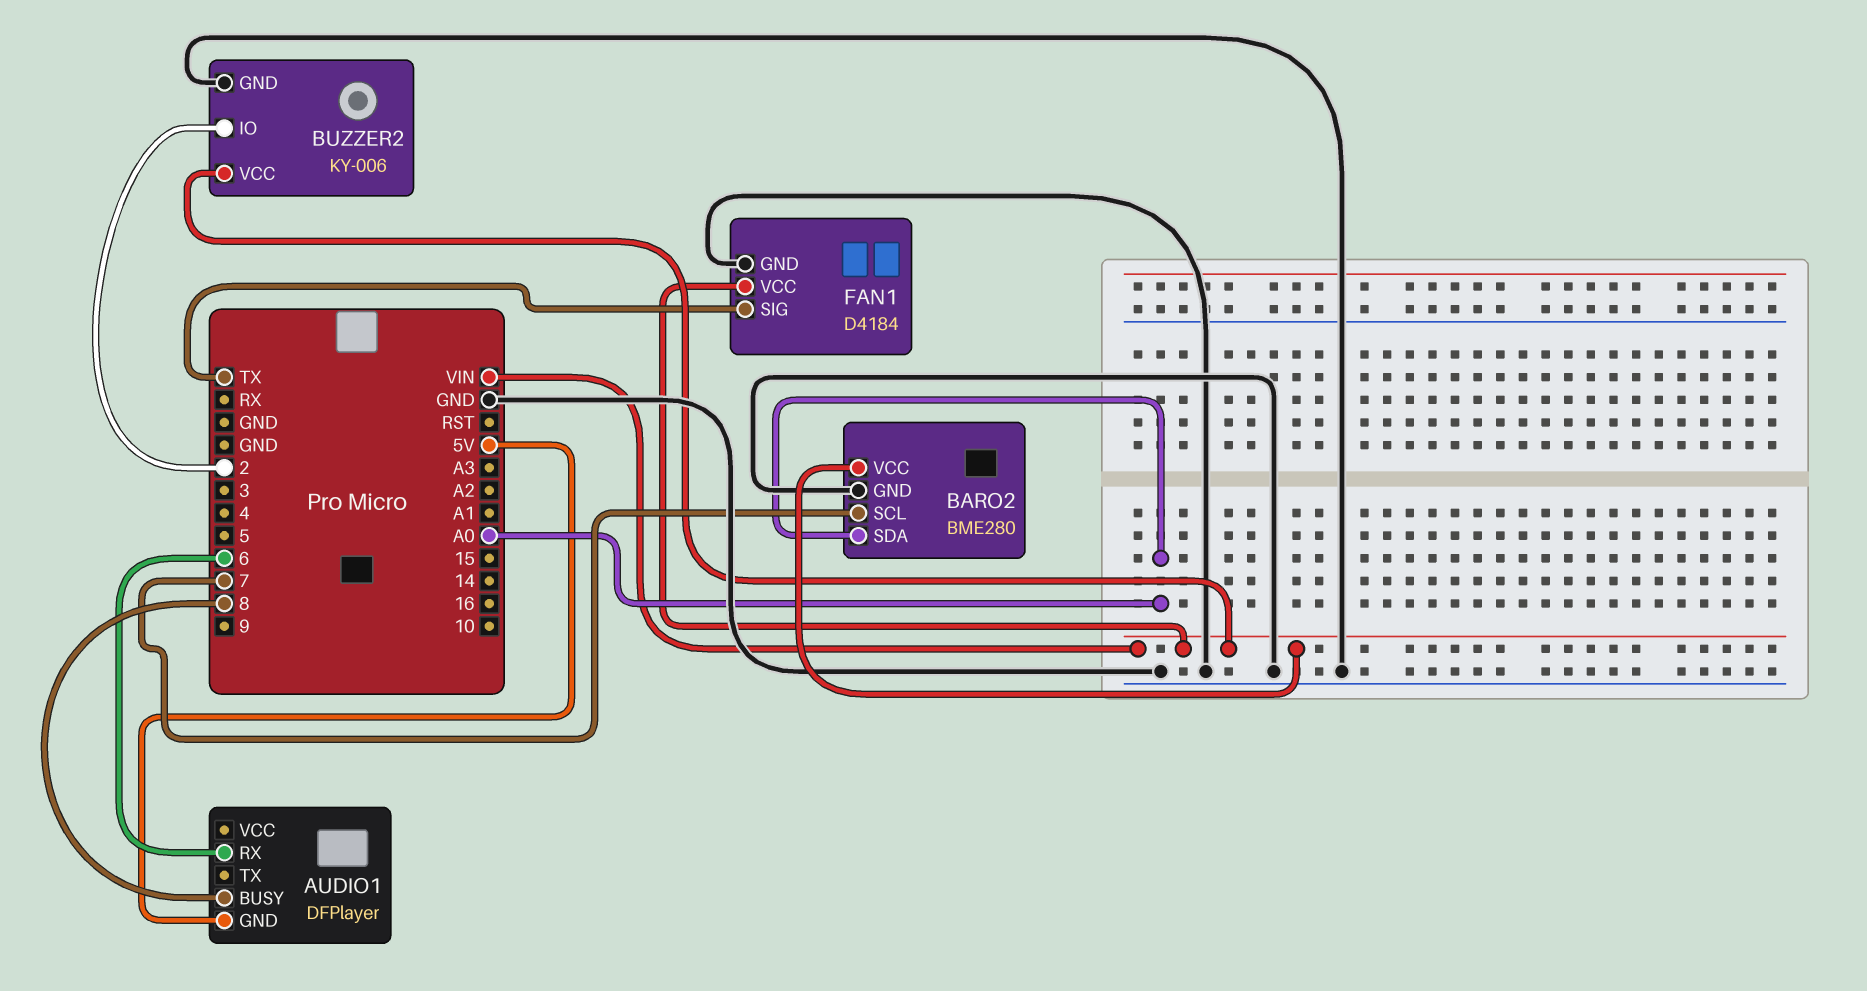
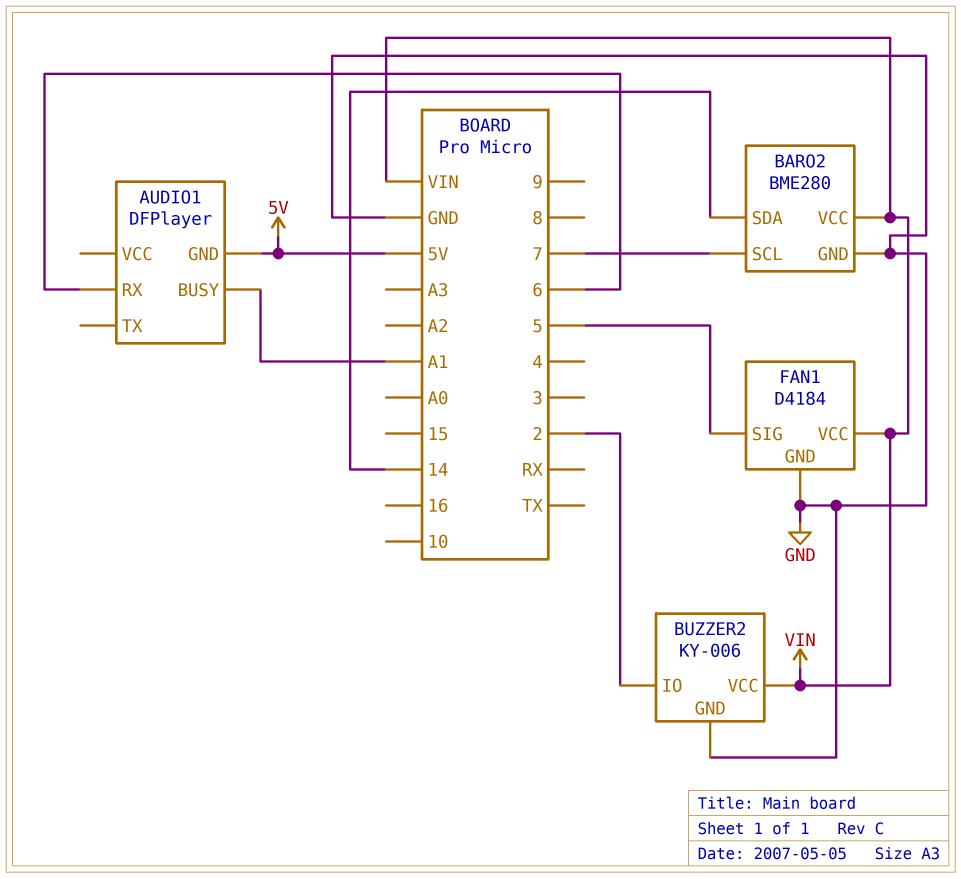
AUDIO1 pin BUSY: 8 -> A1
BARO2 pin SDA: A0 -> 14
FAN1 pin SIG: TX -> 5

